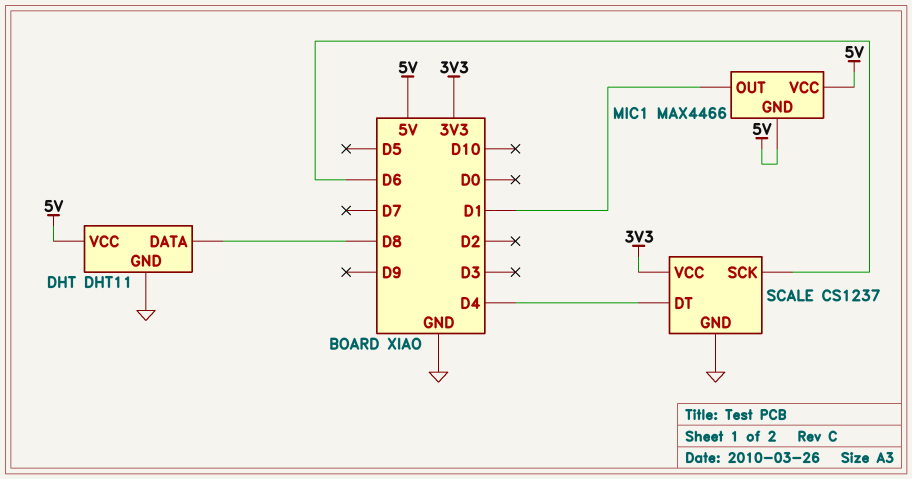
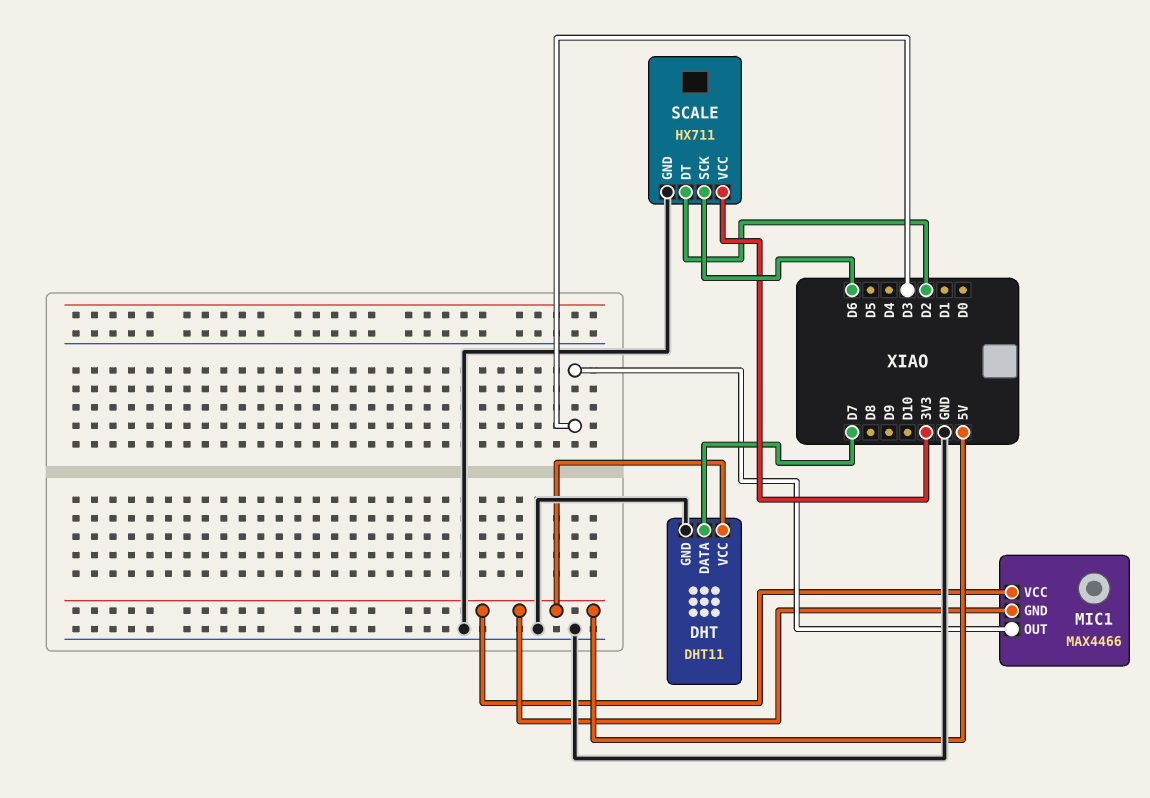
DHT pin DATA: D8 -> D7
MIC1 pin OUT: D1 -> D3
SCALE: CS1237 -> HX711
SCALE pin DT: D4 -> D2

